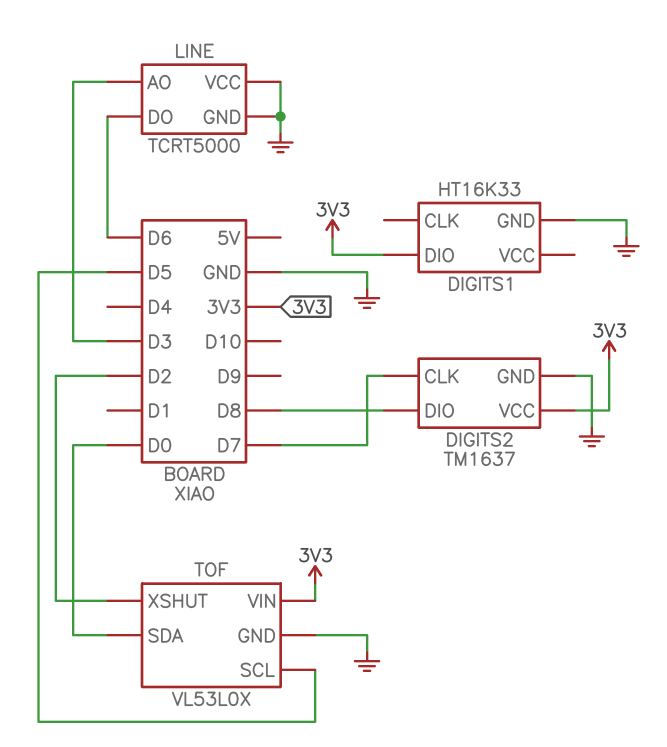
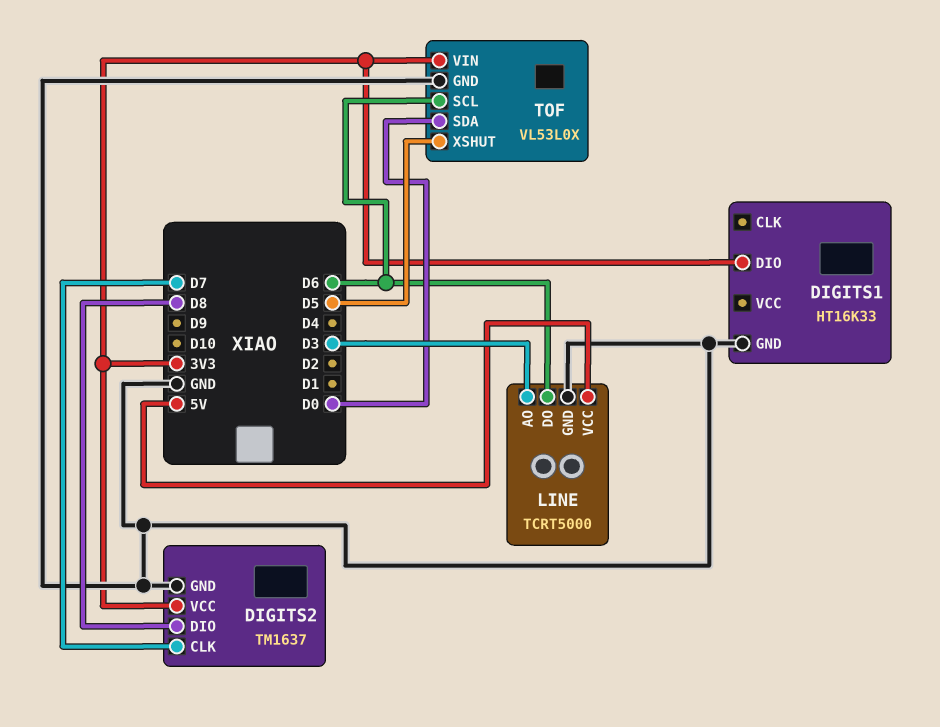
LINE pin VCC: GND -> 5V
TOF pin SCL: D5 -> D6
TOF pin XSHUT: D2 -> D5

